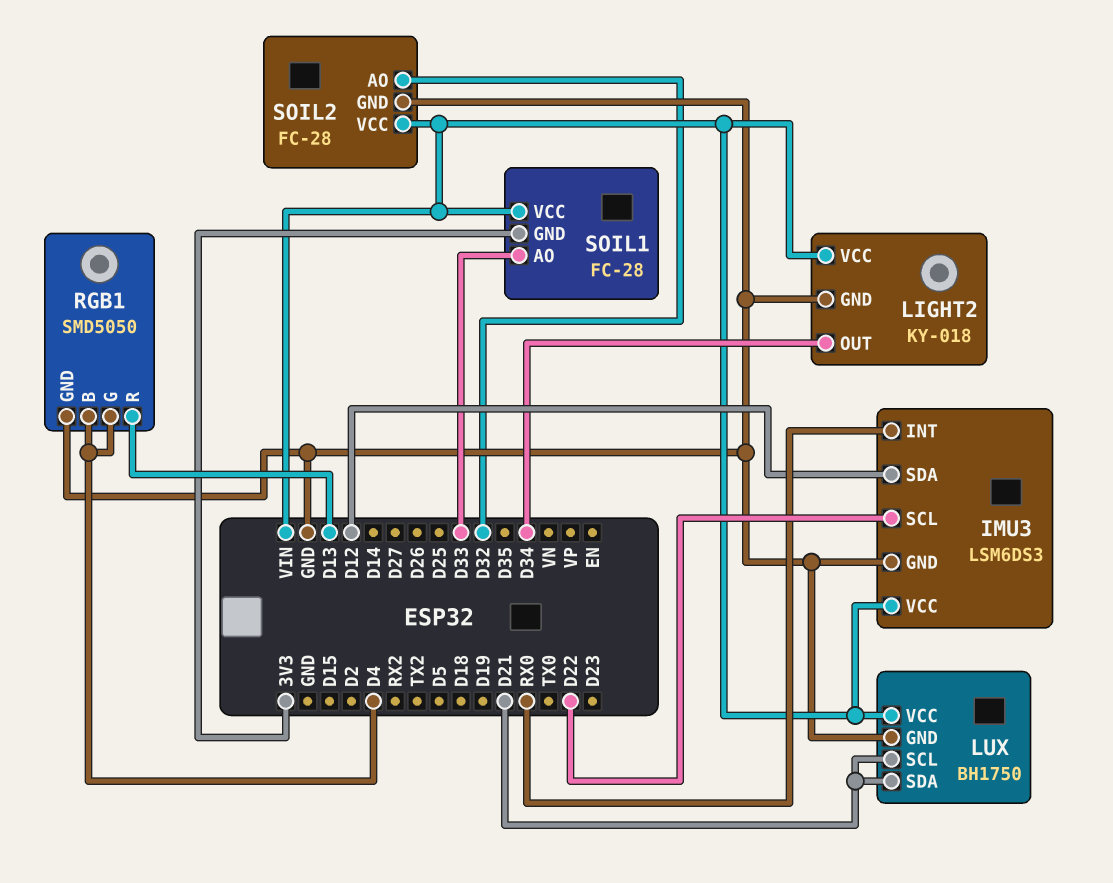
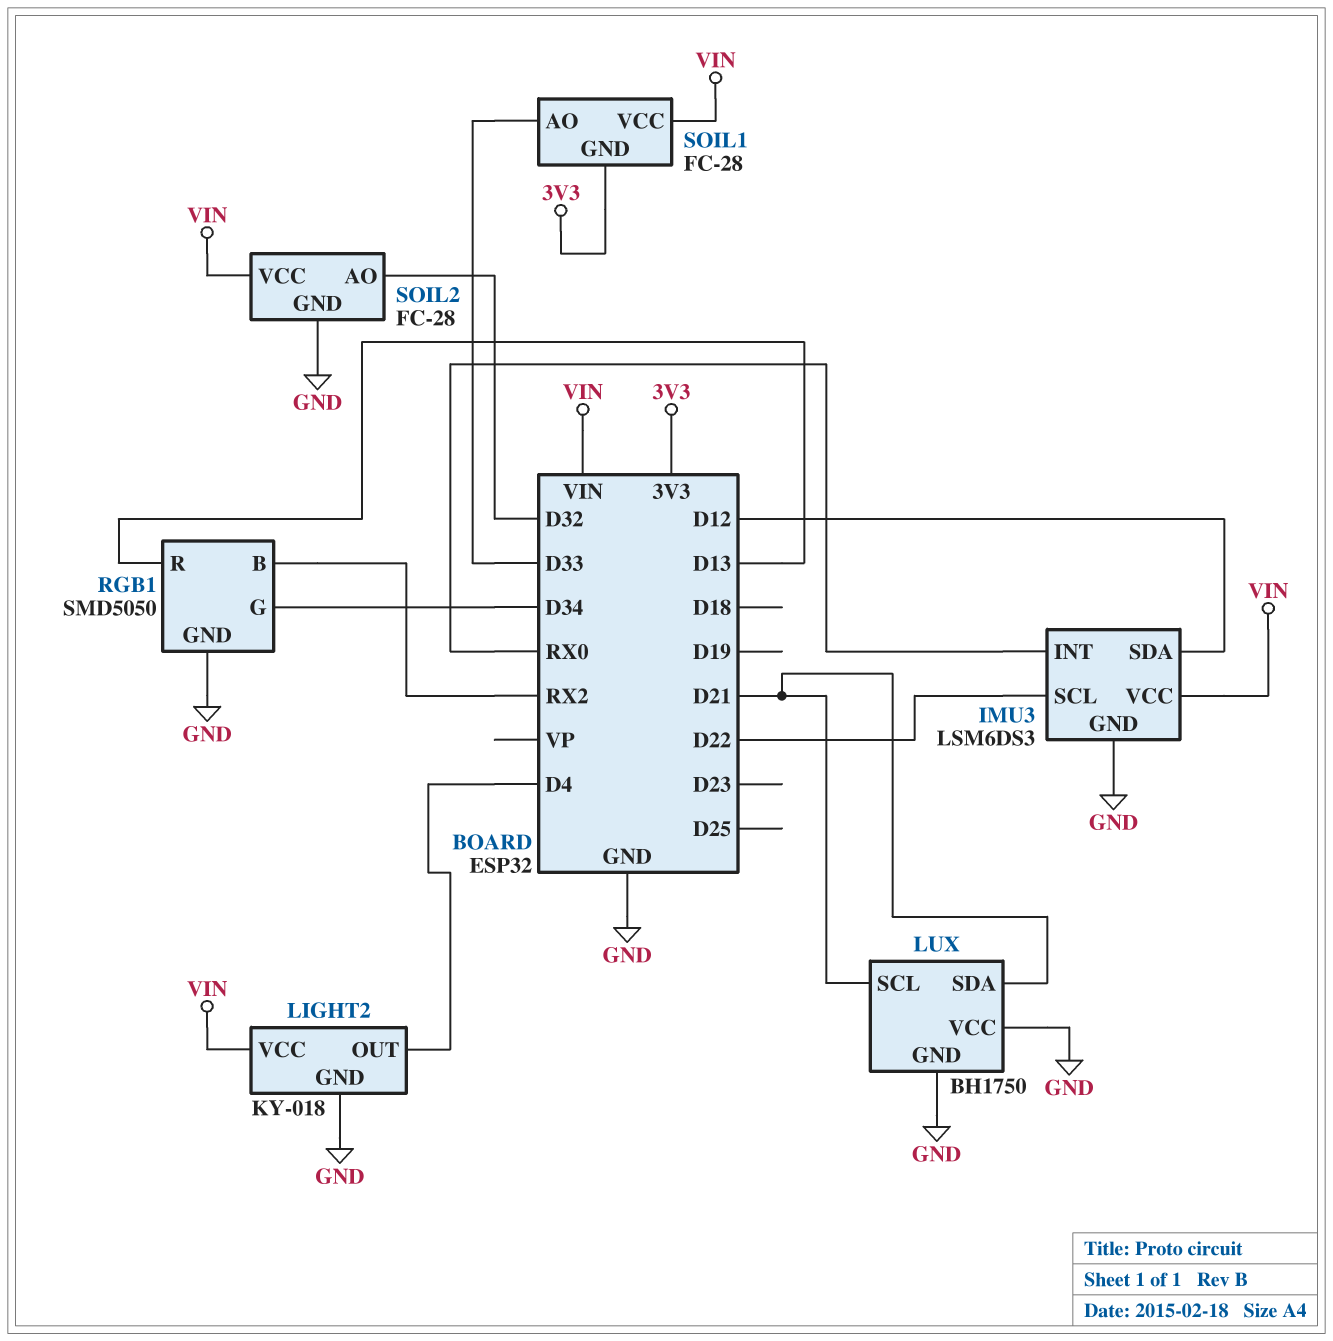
LIGHT2 pin OUT: D34 -> D4
LUX pin VCC: VIN -> GND
RGB1 pin B: D4 -> RX2
RGB1 pin G: D4 -> D34

